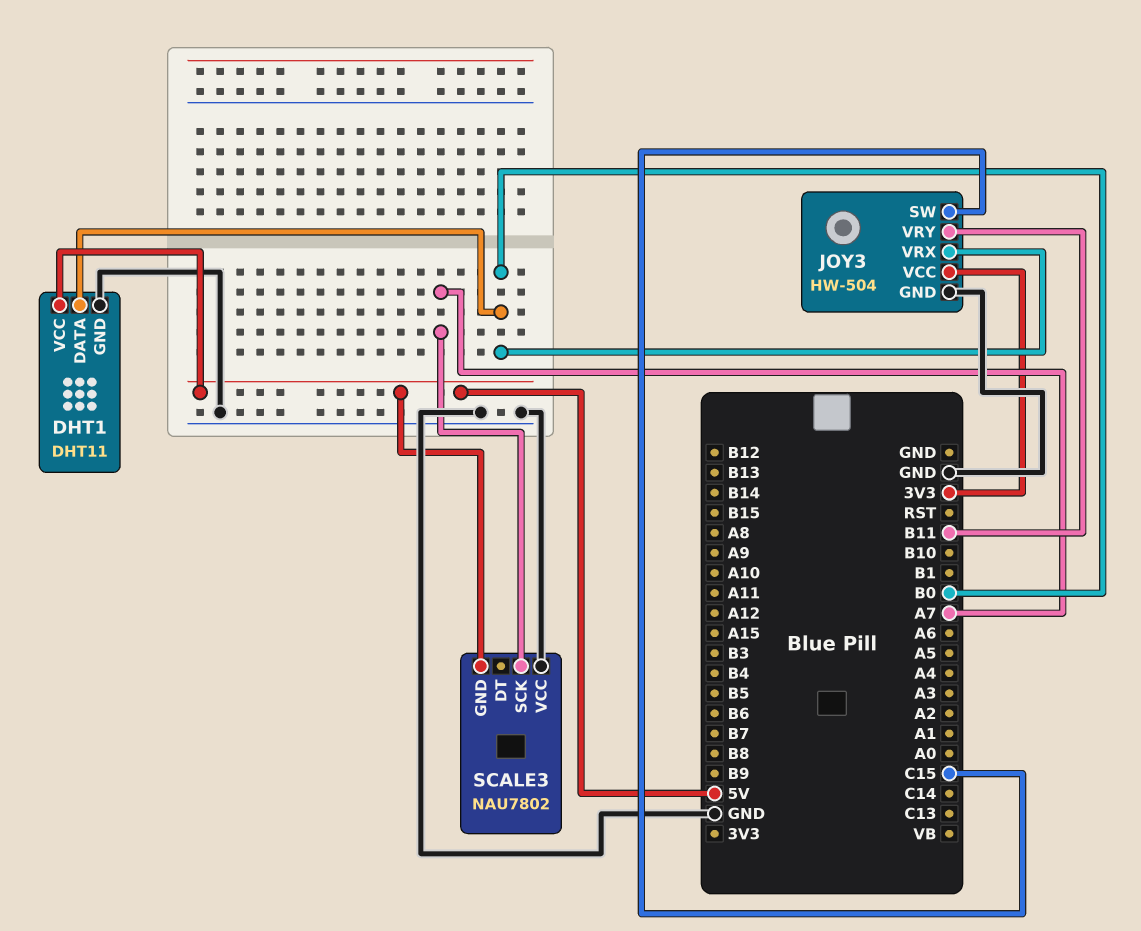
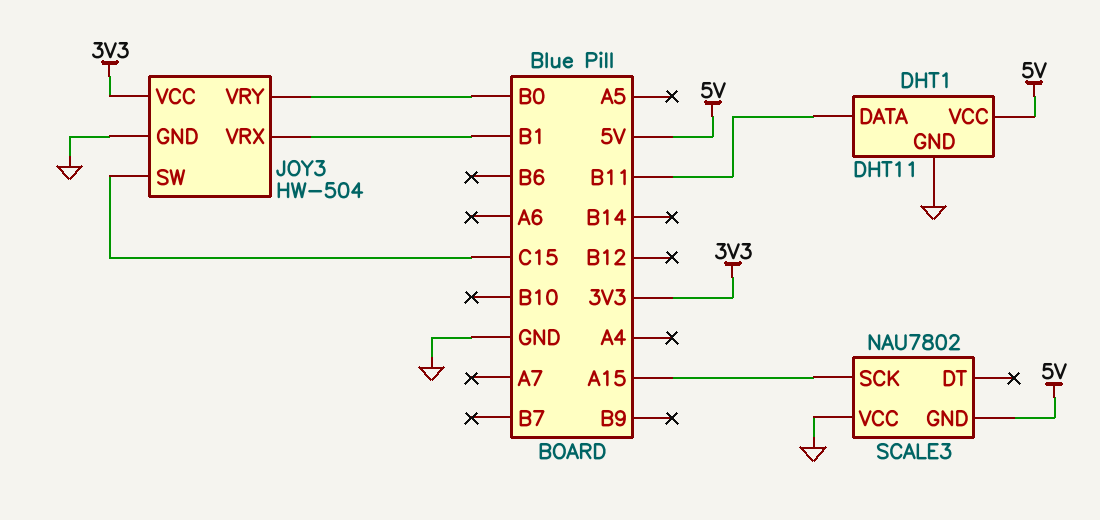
DHT1 pin DATA: B0 -> B11
JOY3 pin VRX: B0 -> B1
JOY3 pin VRY: B11 -> B0
SCALE3 pin SCK: A7 -> A15

